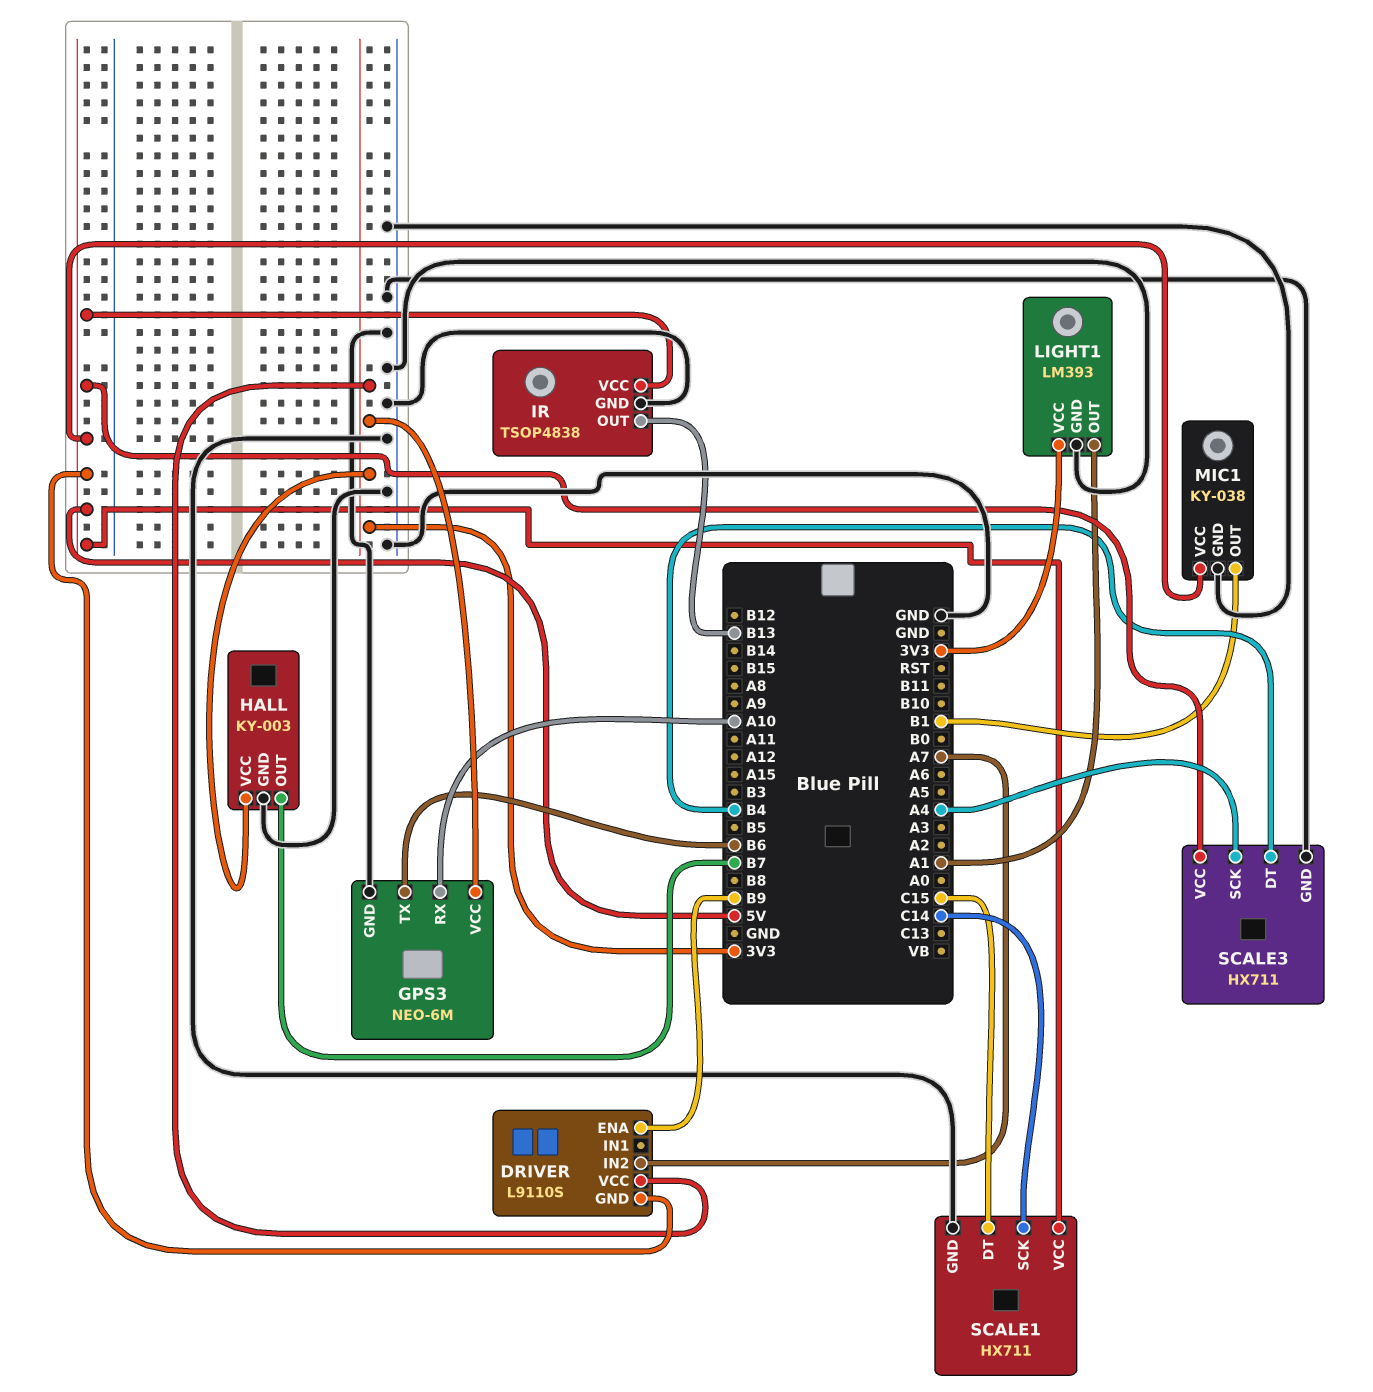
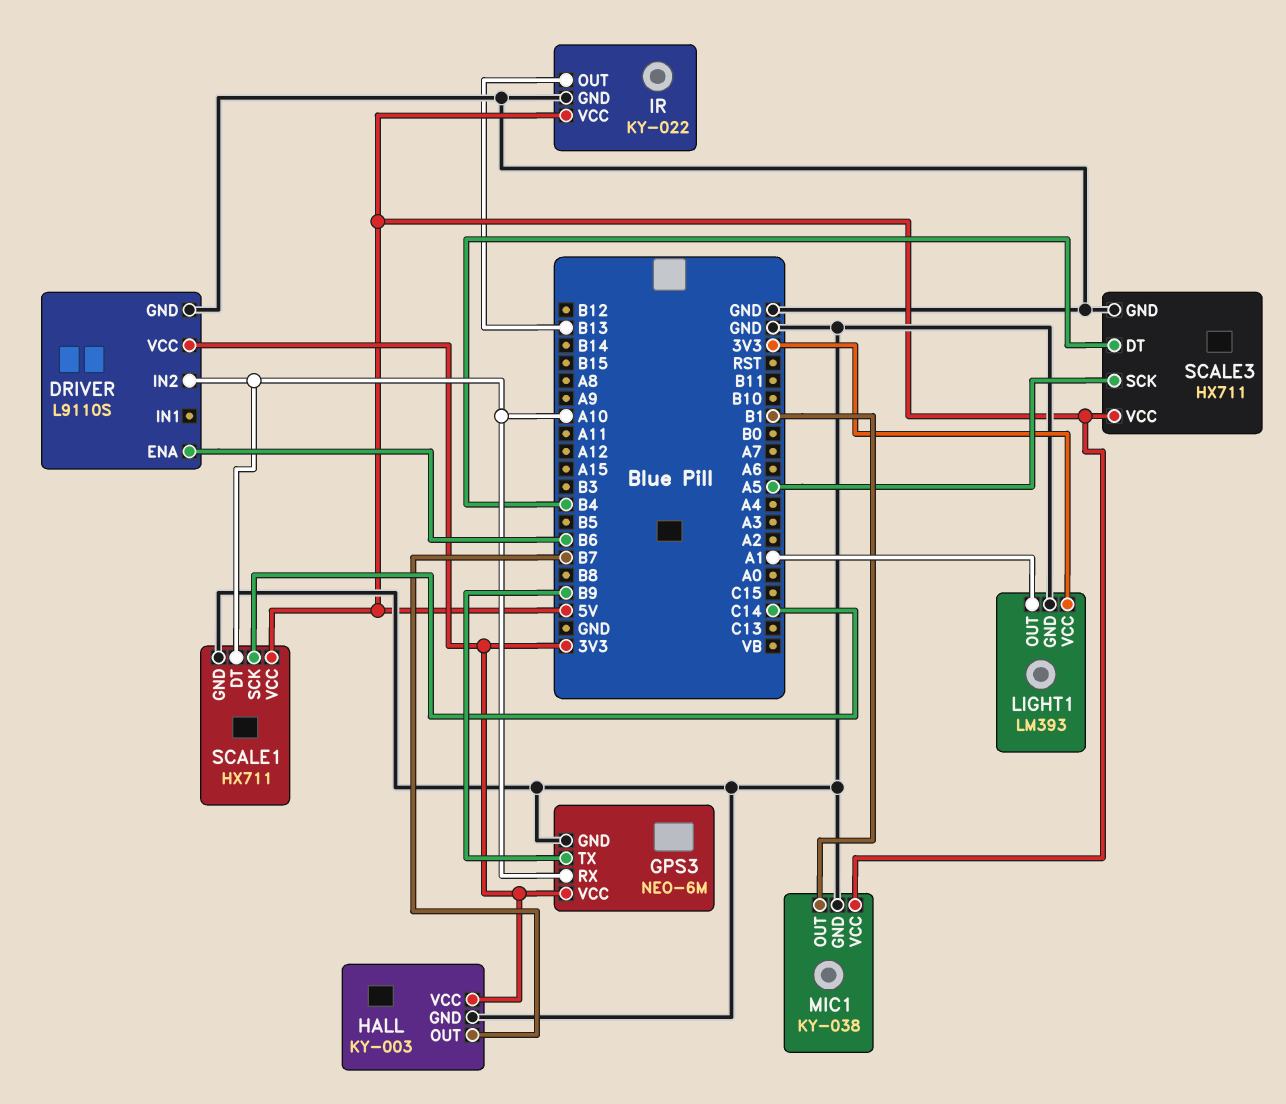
DRIVER pin ENA: B9 -> B6
DRIVER pin GND: 5V -> GND
DRIVER pin IN2: A7 -> A10
GPS3 pin TX: B6 -> B9
IR: TSOP4838 -> KY-022
SCALE1 pin DT: C15 -> A10
SCALE3 pin SCK: A4 -> A5

